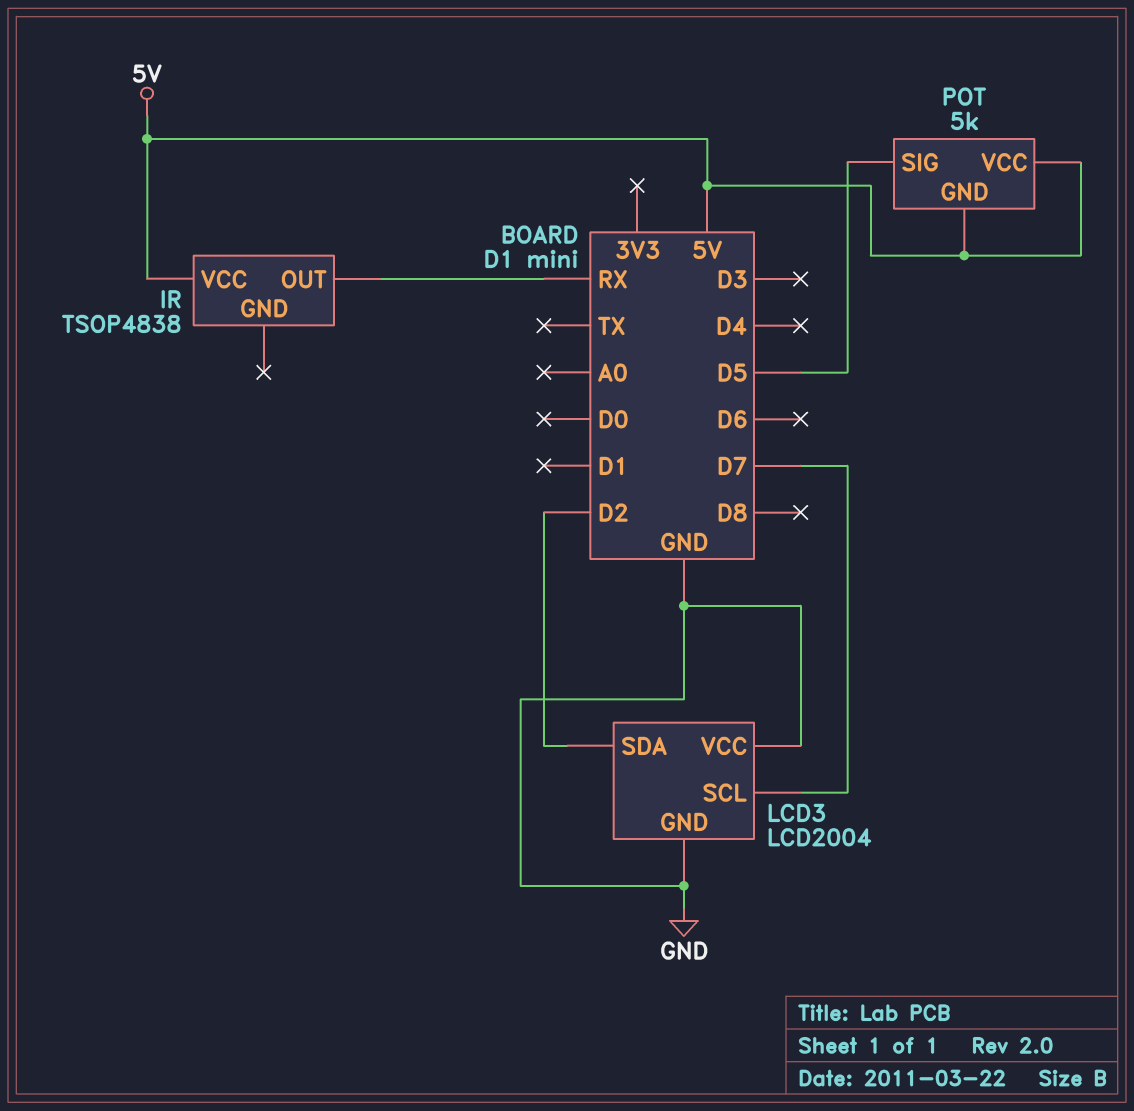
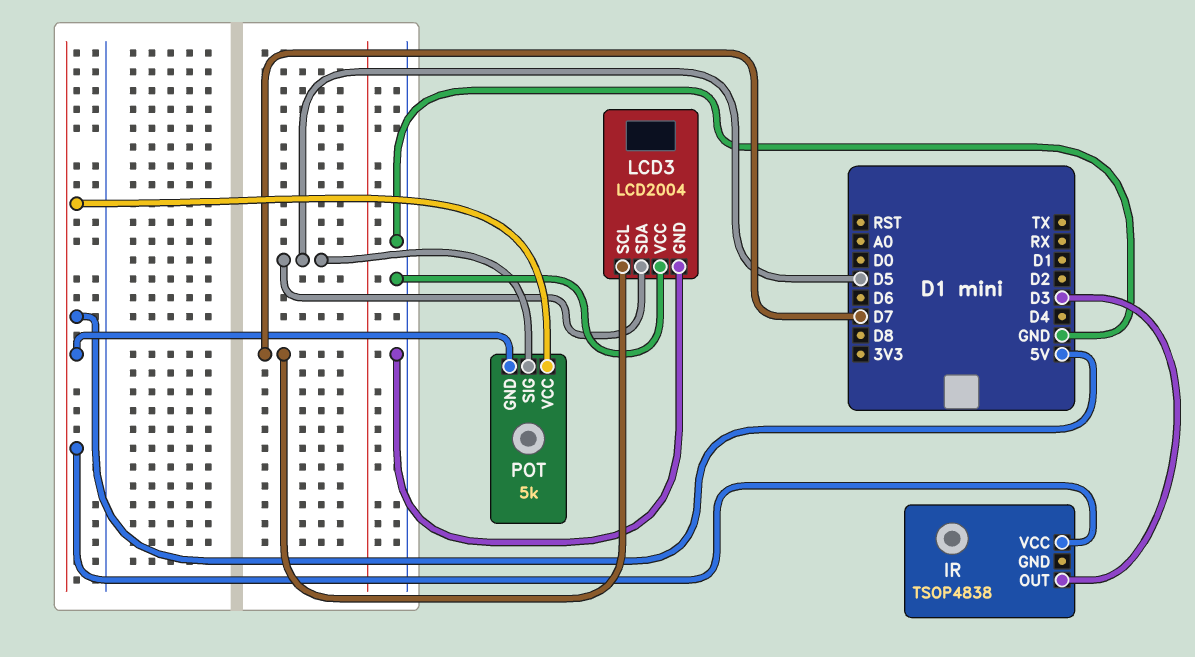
IR pin OUT: RX -> D3
LCD3 pin SDA: D2 -> D5

